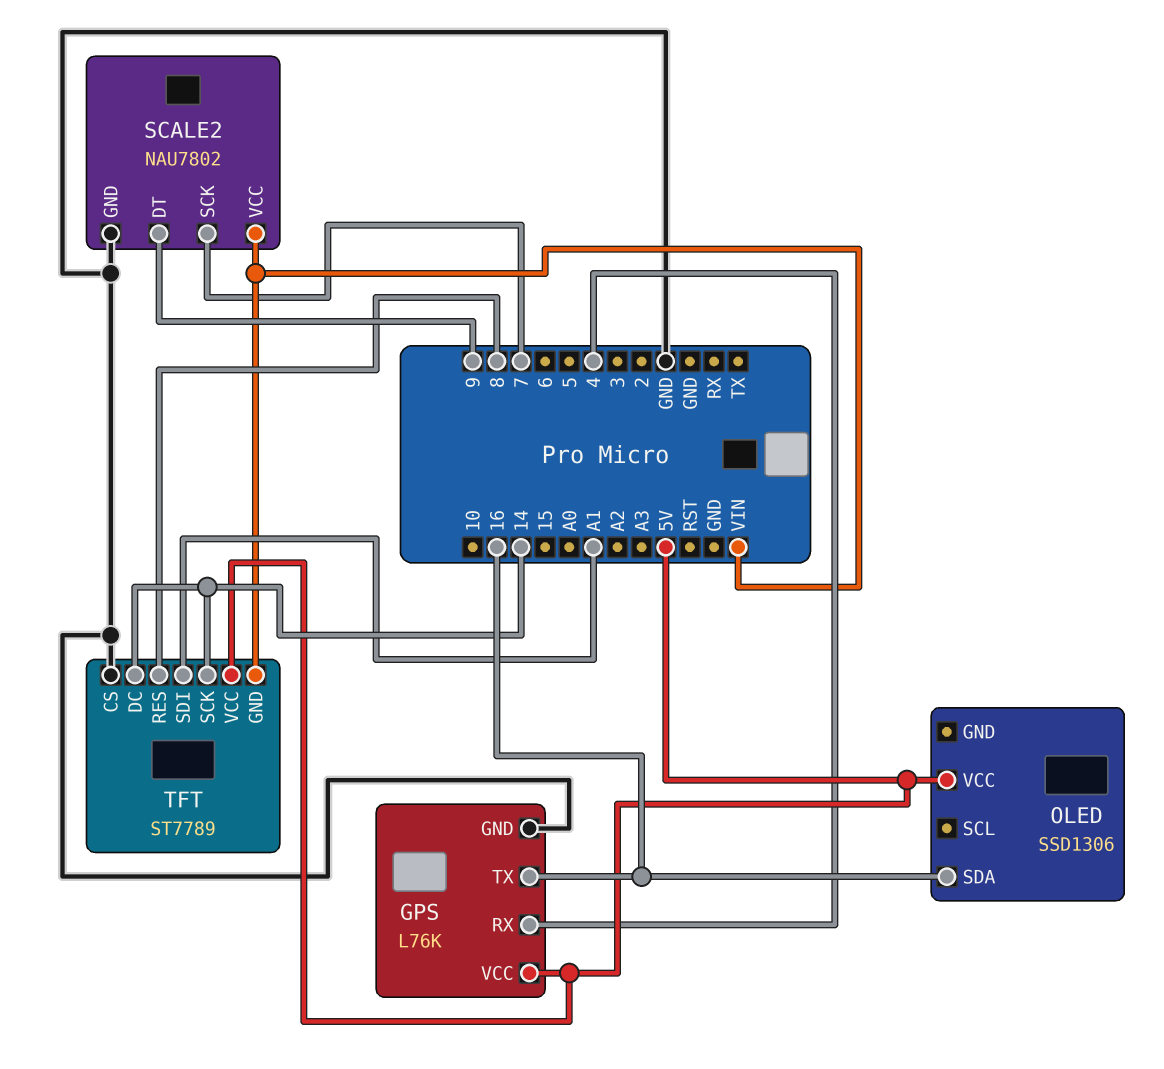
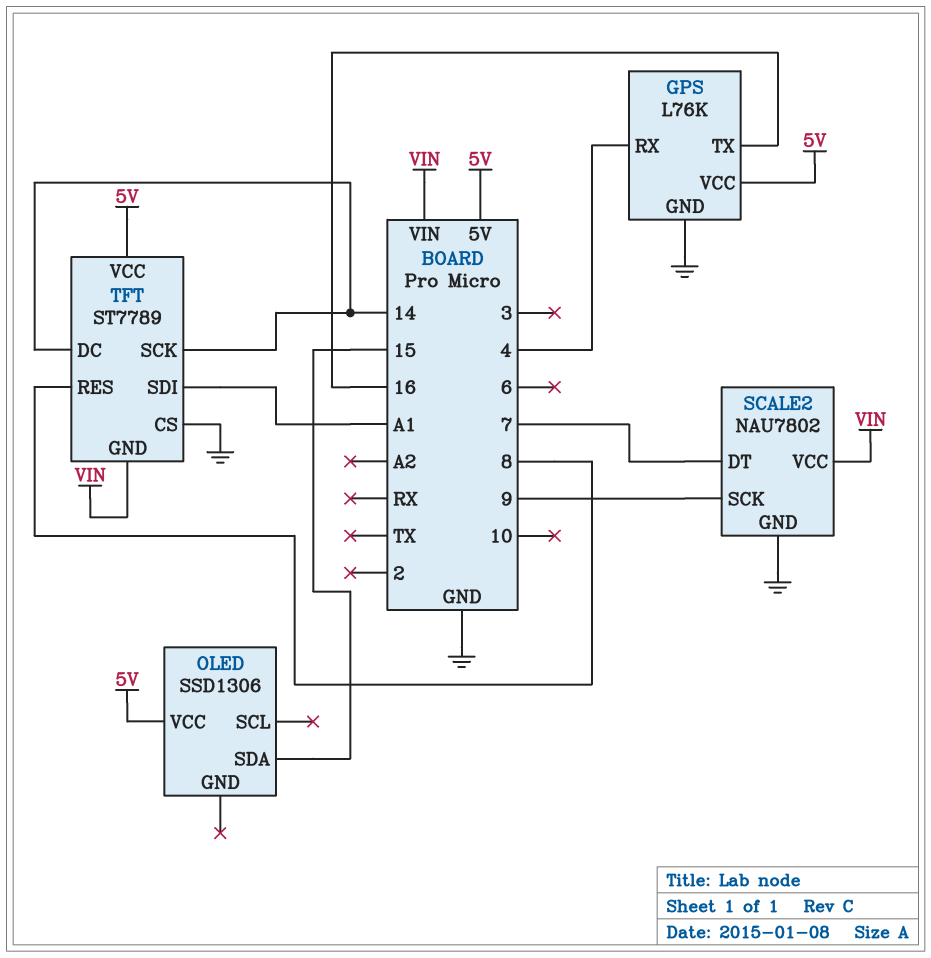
OLED pin SDA: 16 -> 15
SCALE2 pin DT: 9 -> 7
SCALE2 pin SCK: 7 -> 9

